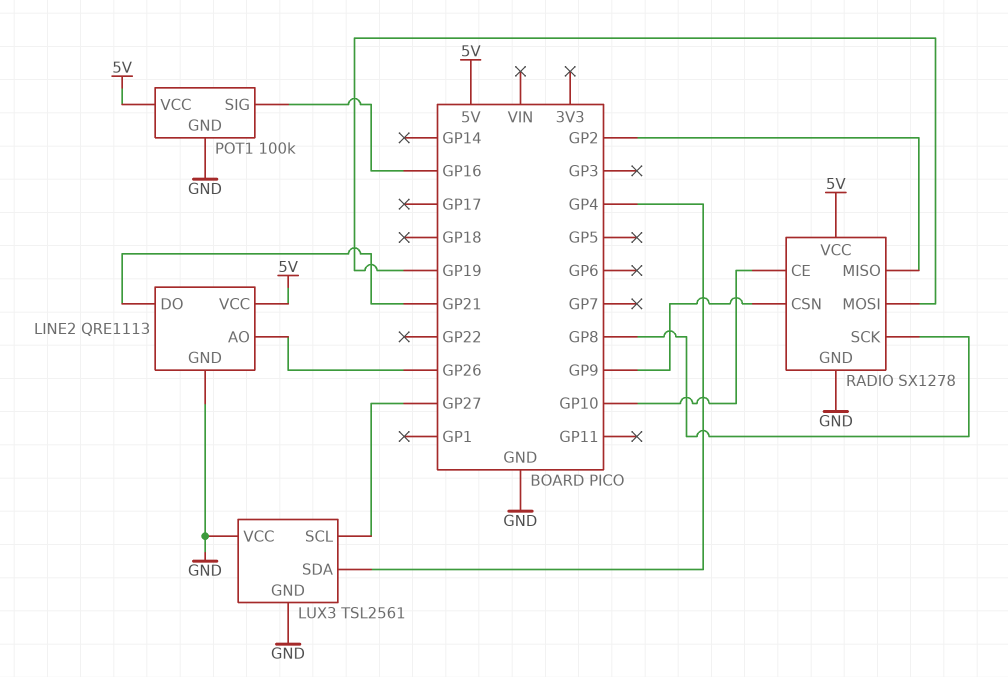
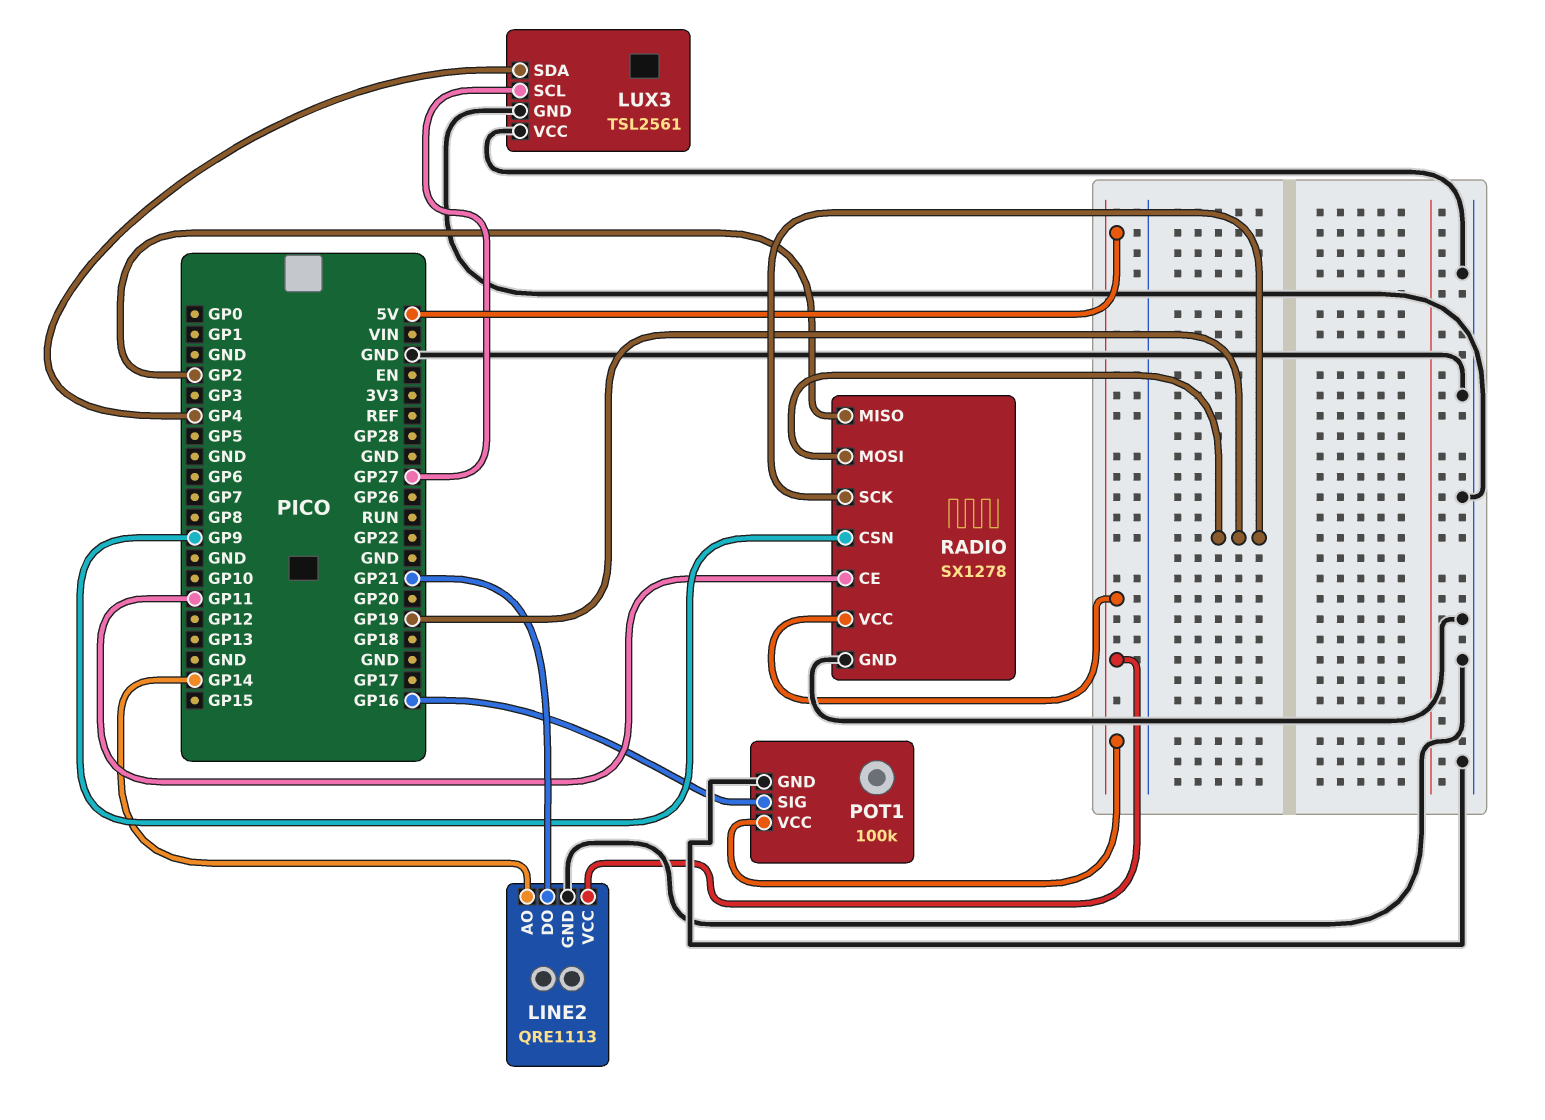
LINE2 pin AO: GP26 -> GP14
RADIO pin CE: GP10 -> GP11
RADIO pin SCK: GP8 -> GP19

